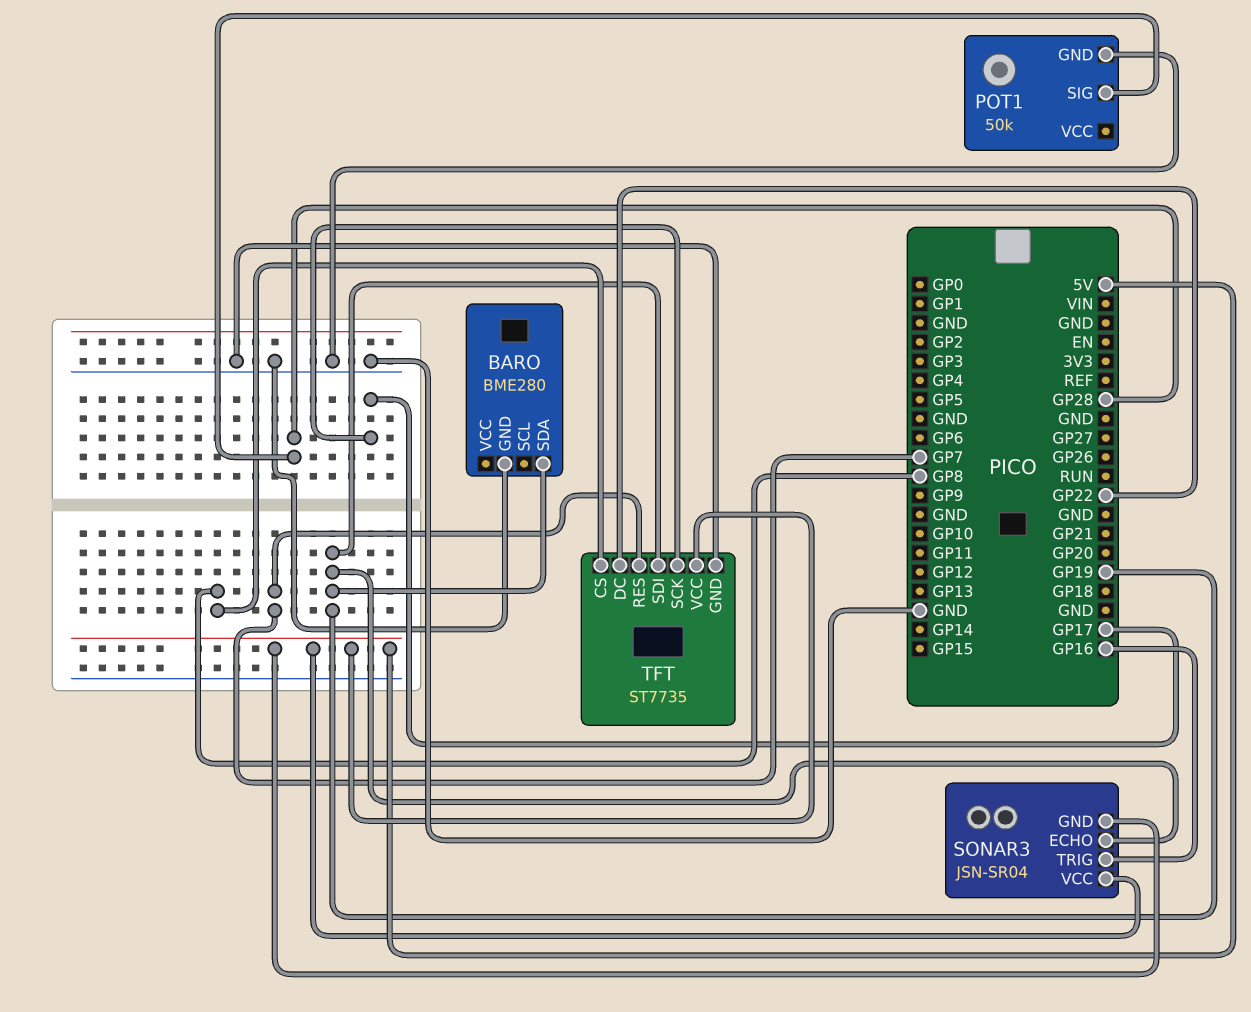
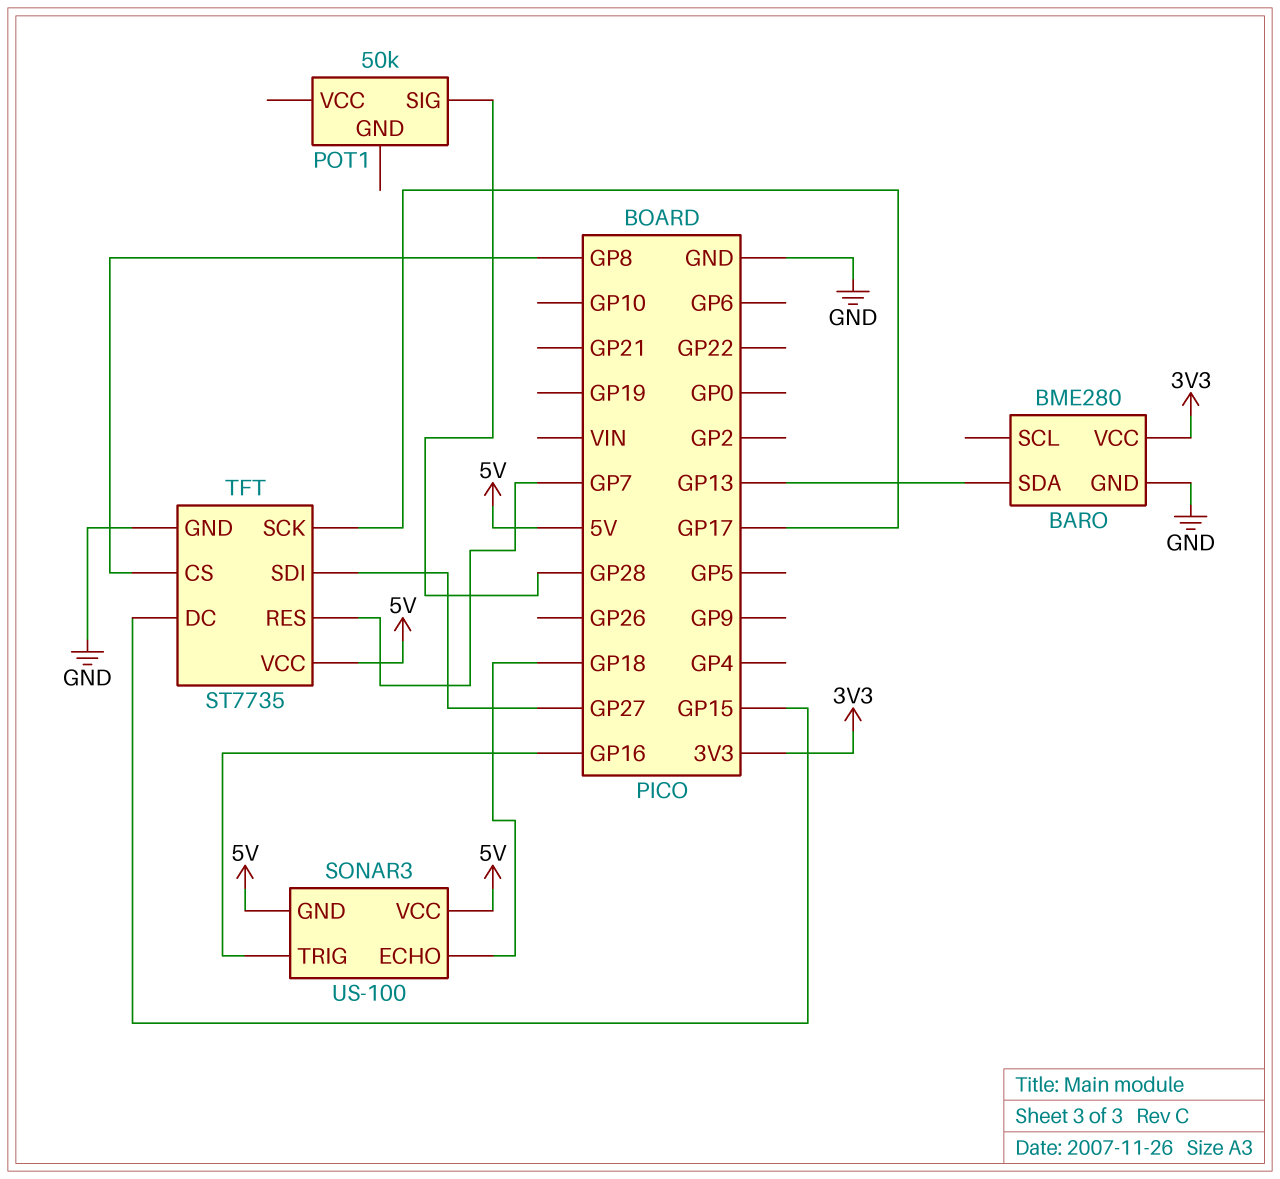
BARO pin SDA: GP19 -> GP13
BARO pin VCC: none -> 3V3
POT1 pin GND: GND -> none
SONAR3: JSN-SR04 -> US-100
SONAR3 pin ECHO: GP19 -> GP18
TFT pin DC: GP22 -> GP15
TFT pin SDI: GP19 -> GP27

